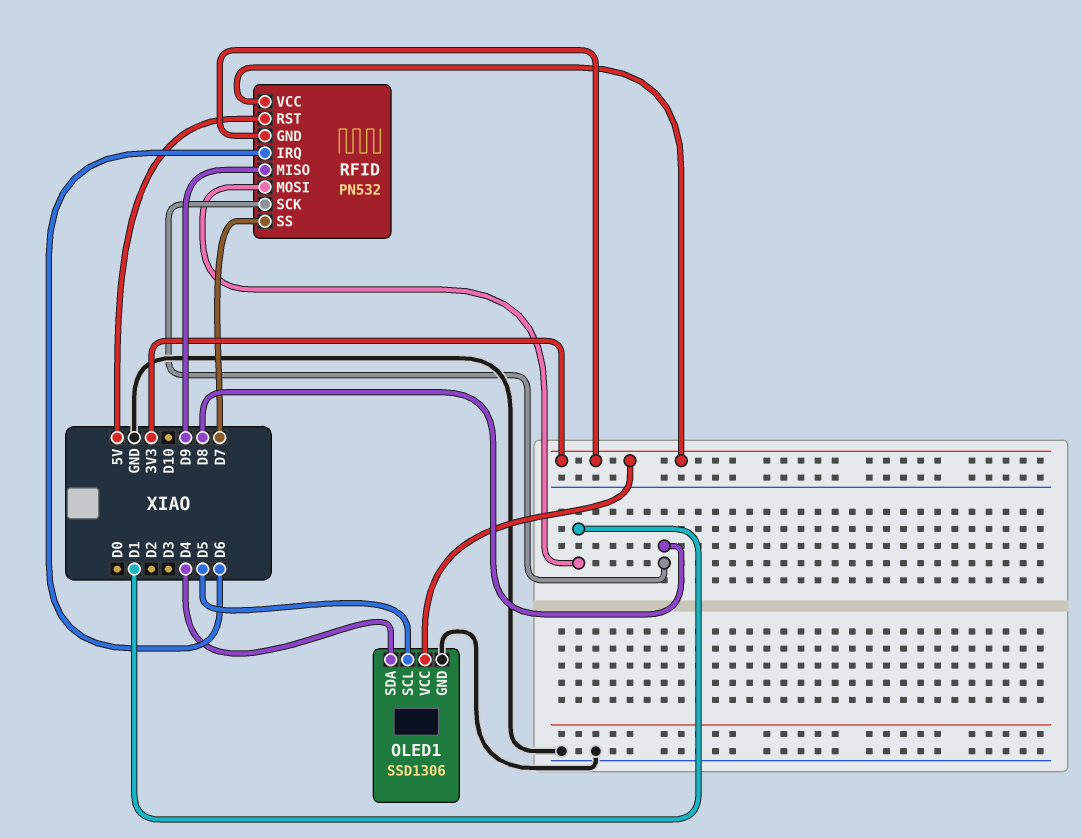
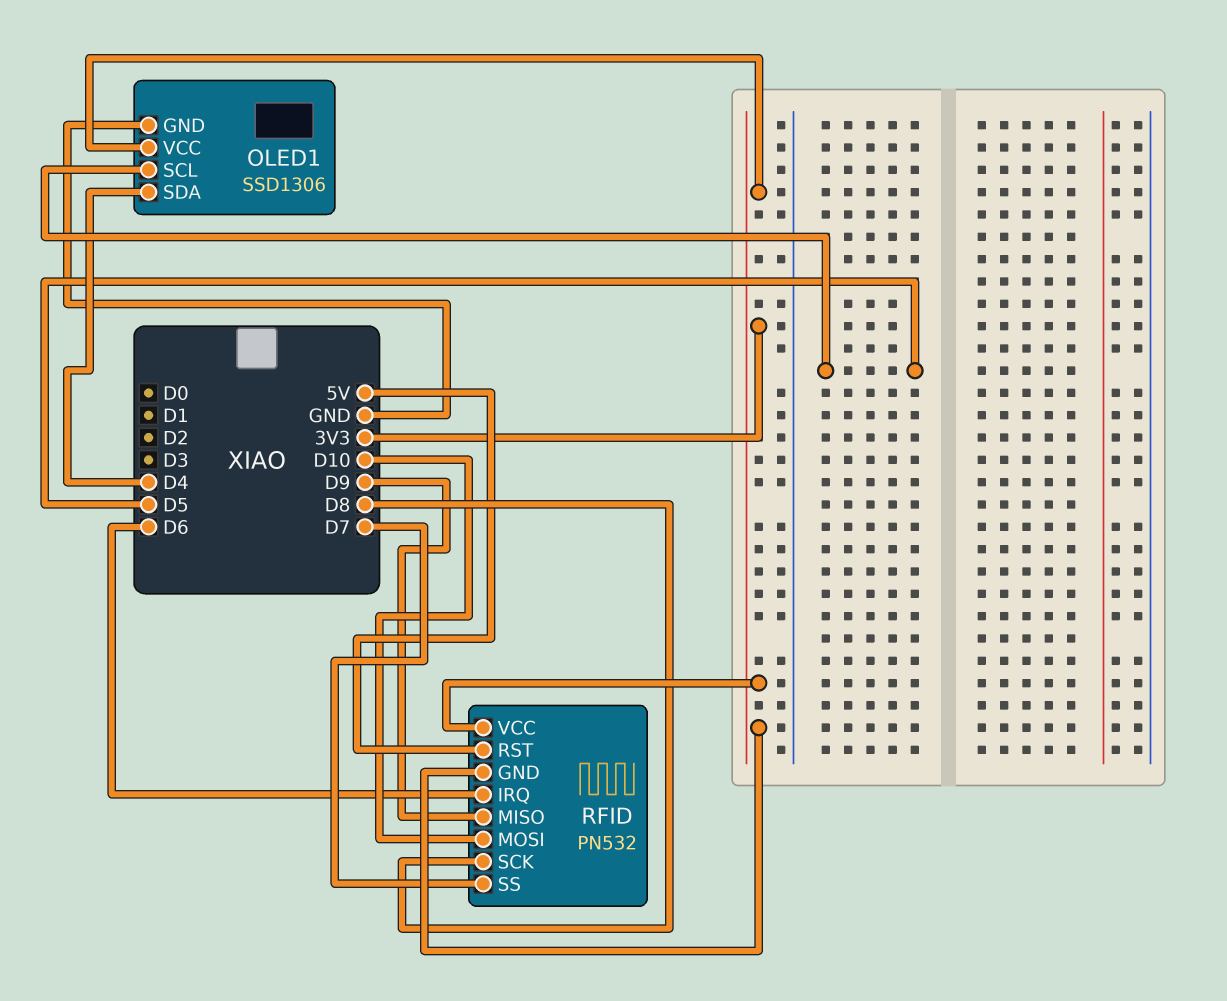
RFID pin MOSI: D1 -> D10

